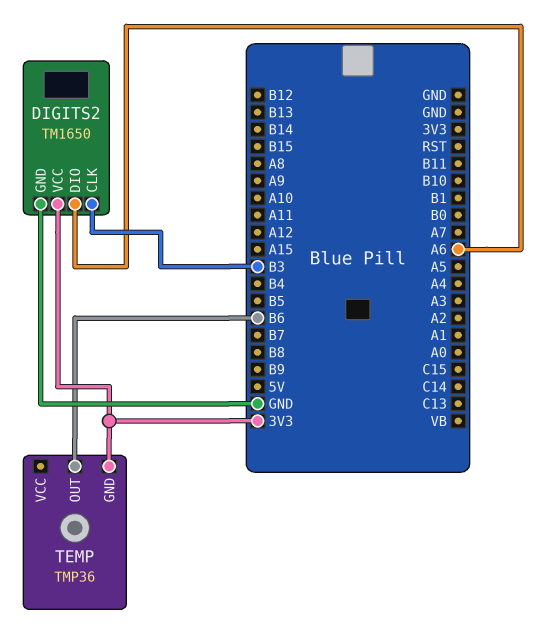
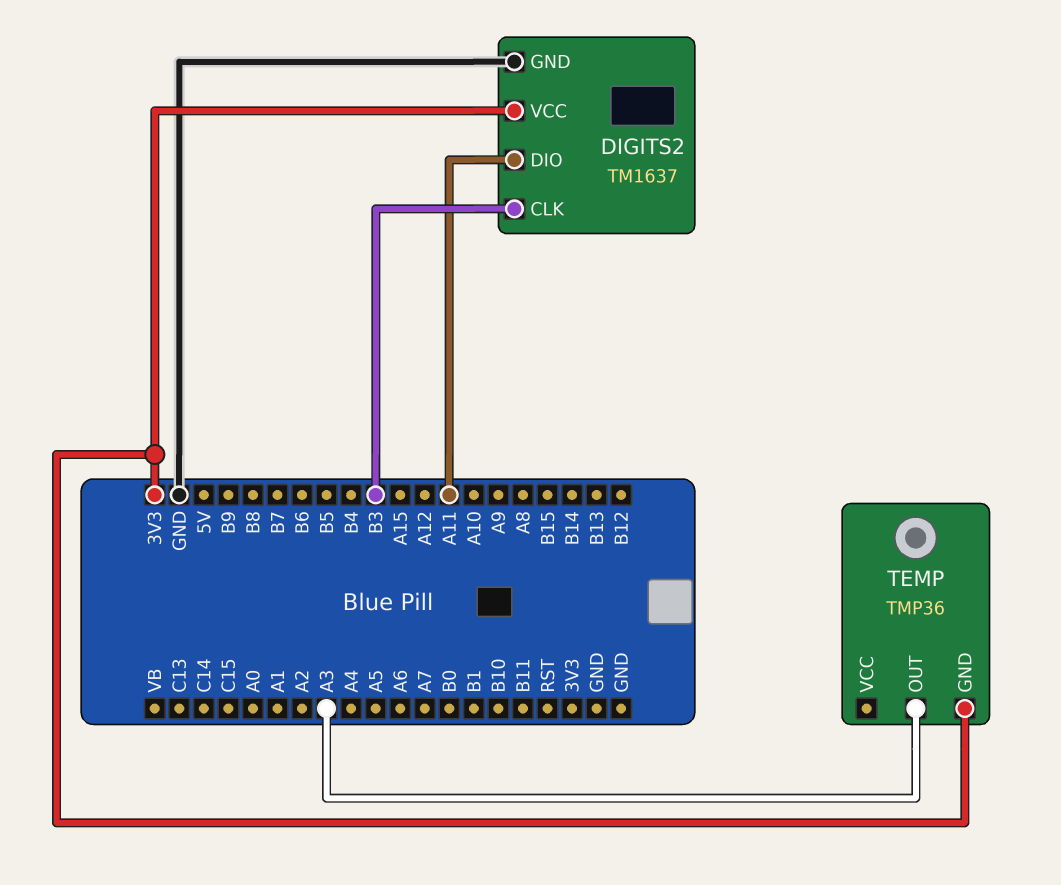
DIGITS2: TM1650 -> TM1637
DIGITS2 pin DIO: A6 -> A11
TEMP pin OUT: B6 -> A3

